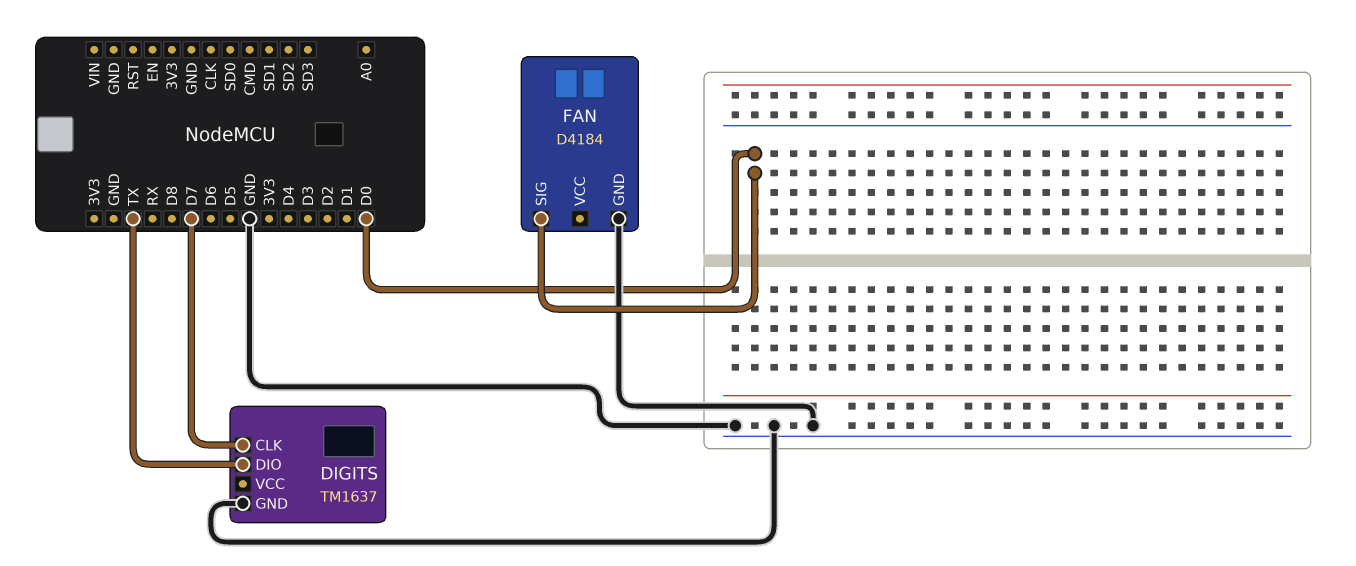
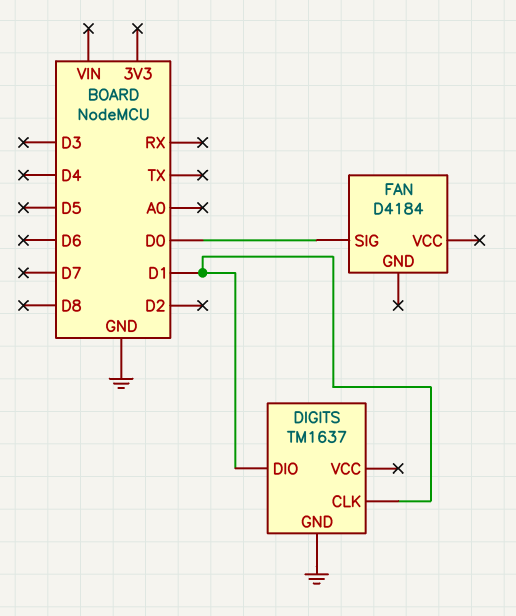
DIGITS pin CLK: D7 -> D1
DIGITS pin DIO: TX -> D1
FAN pin GND: GND -> none

